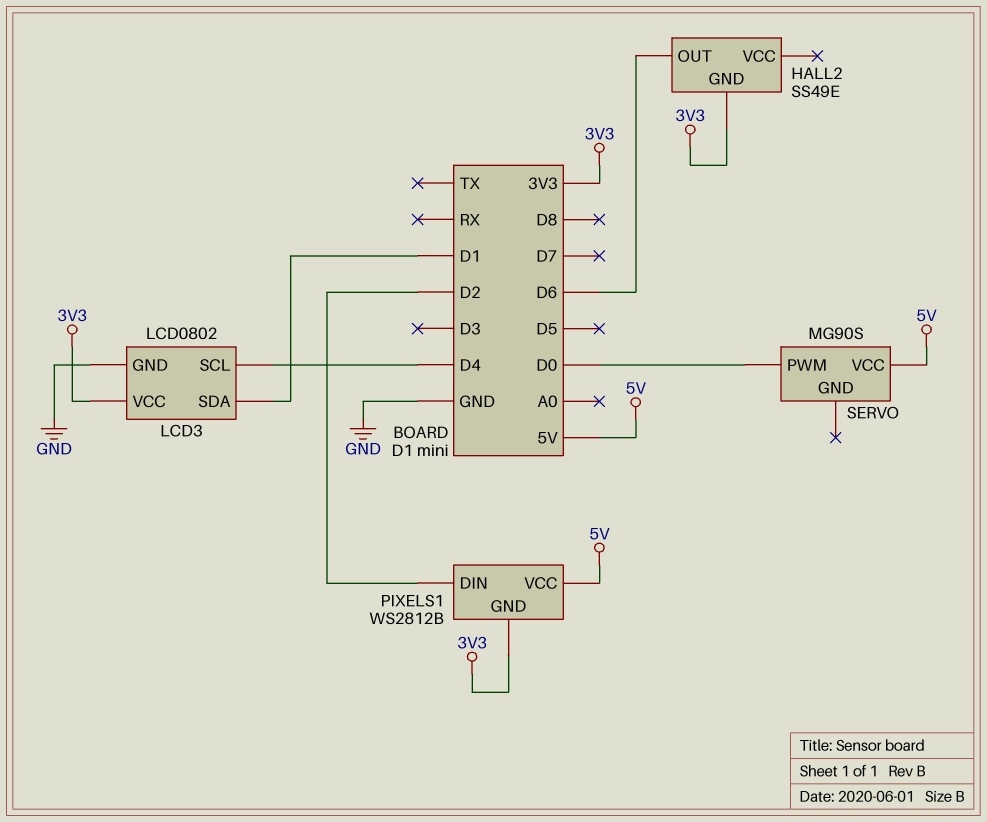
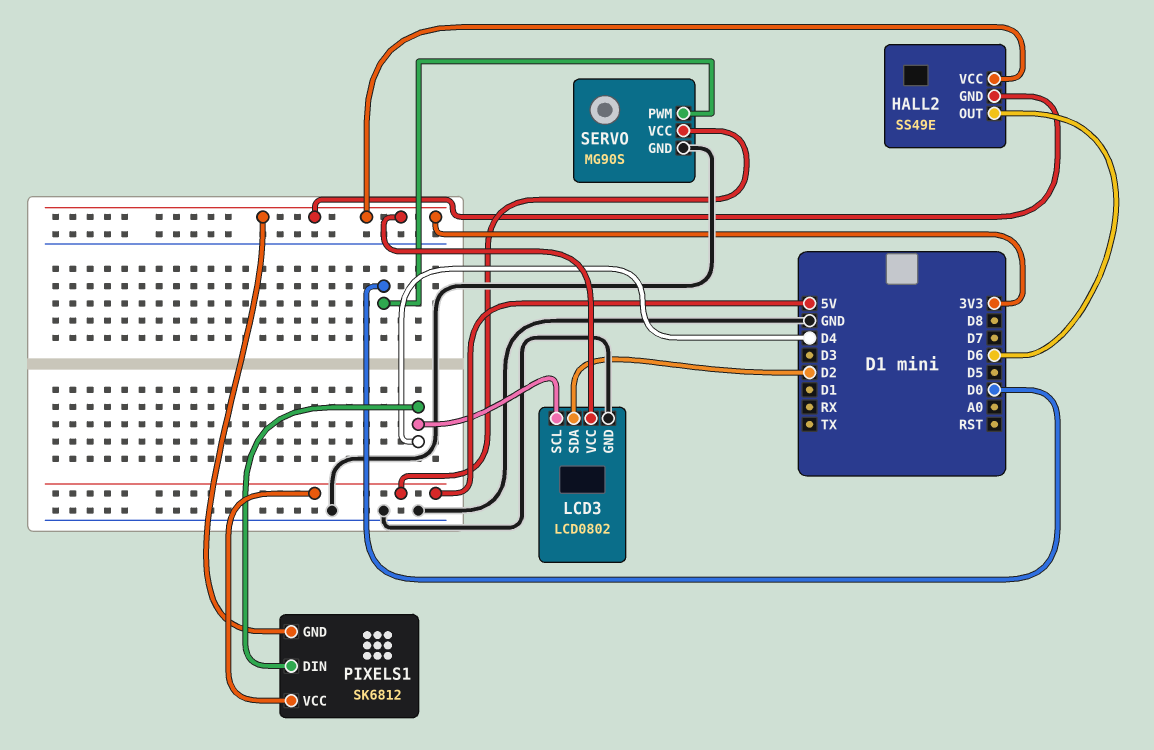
HALL2 pin VCC: none -> 3V3
LCD3 pin SDA: D1 -> D2
PIXELS1: WS2812B -> SK6812
PIXELS1 pin DIN: D2 -> D4
SERVO pin GND: none -> GND

